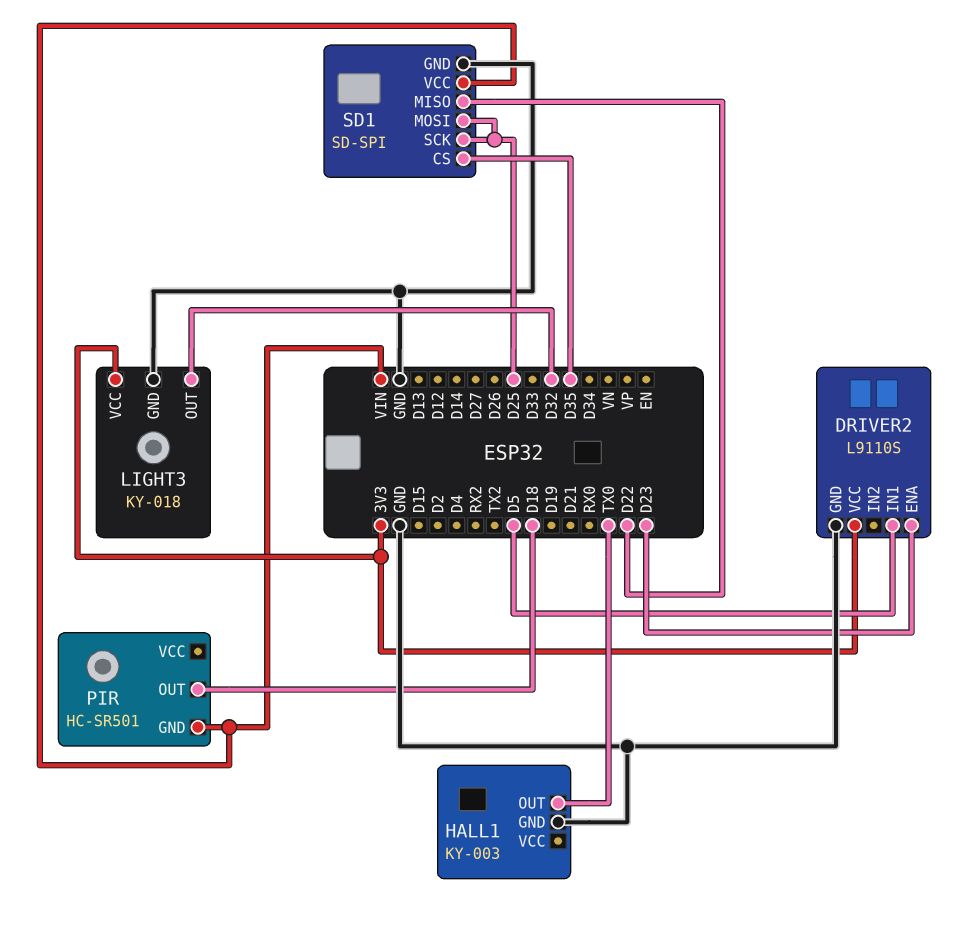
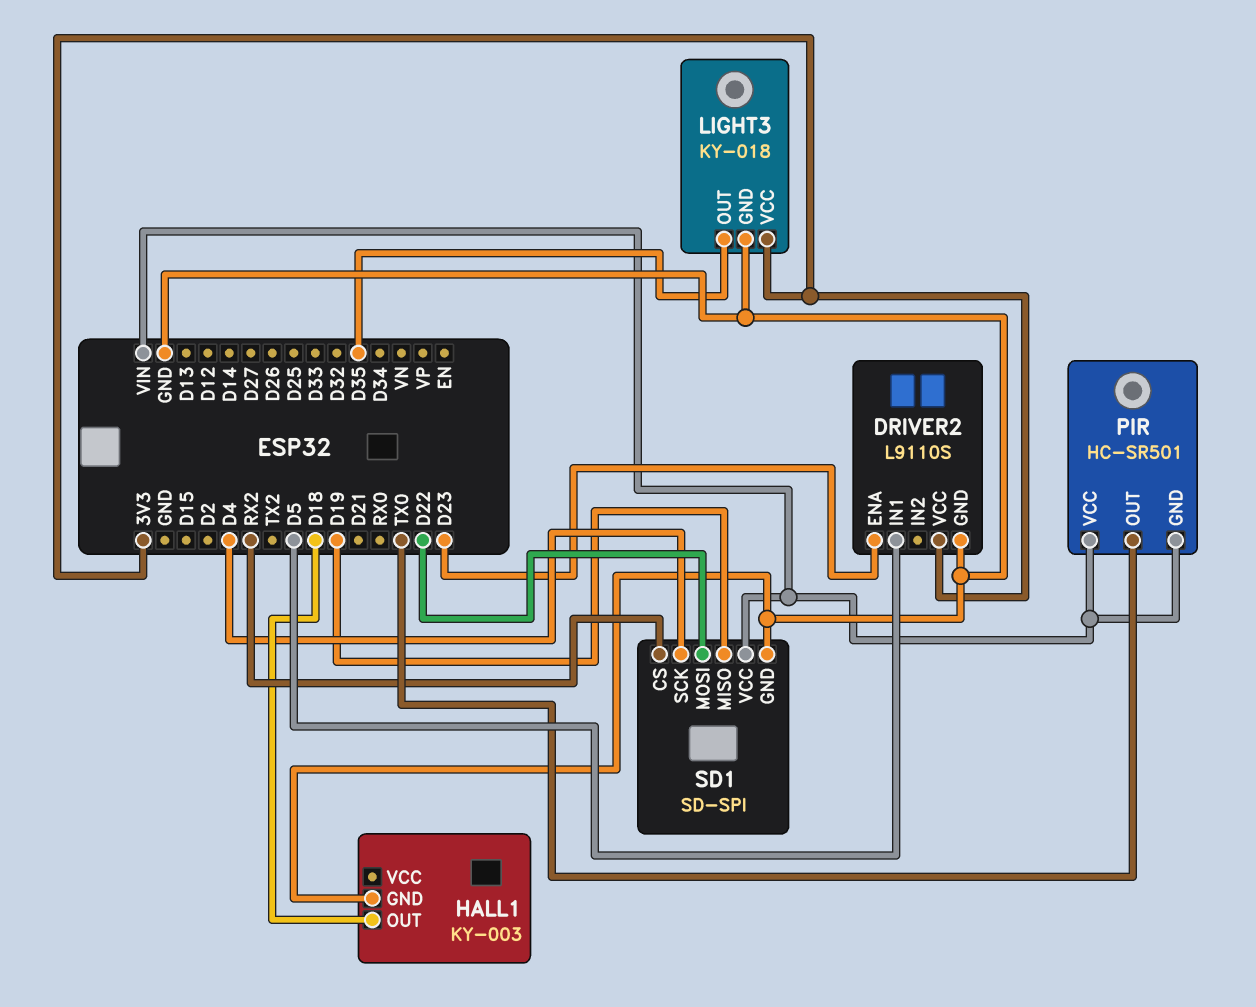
HALL1 pin OUT: TX0 -> D18
LIGHT3 pin OUT: D32 -> D35
PIR pin OUT: D18 -> TX0
PIR pin VCC: none -> VIN
SD1 pin CS: D35 -> RX2
SD1 pin MISO: D22 -> D19
SD1 pin MOSI: D25 -> D22
SD1 pin SCK: D25 -> D4

